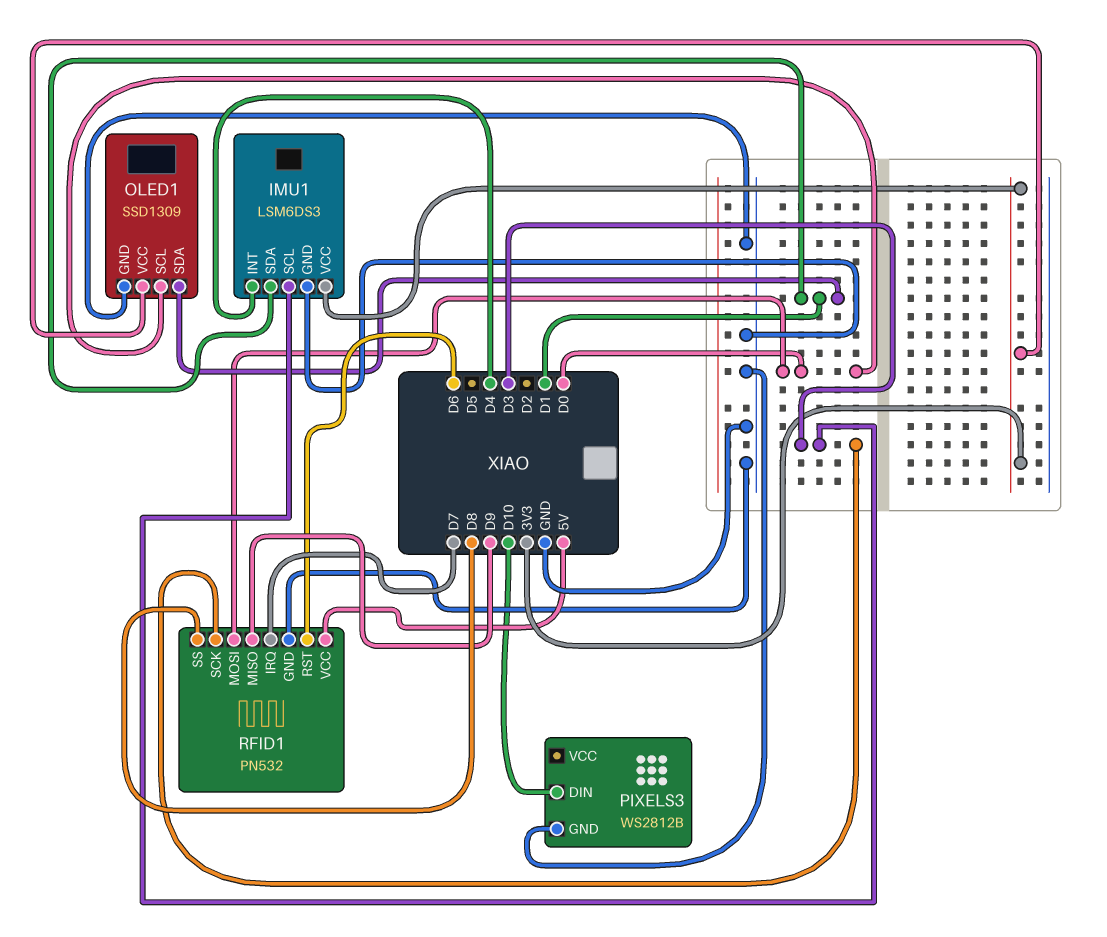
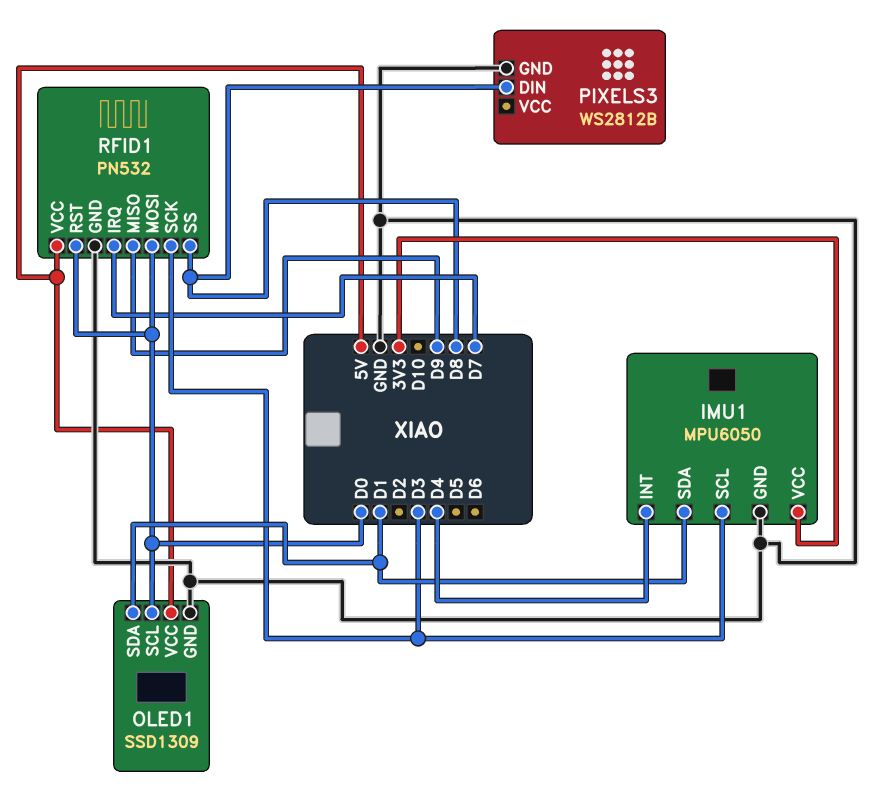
IMU1: LSM6DS3 -> MPU6050
OLED1 pin VCC: 3V3 -> 5V
PIXELS3 pin DIN: D10 -> D8
RFID1 pin RST: D6 -> D0

